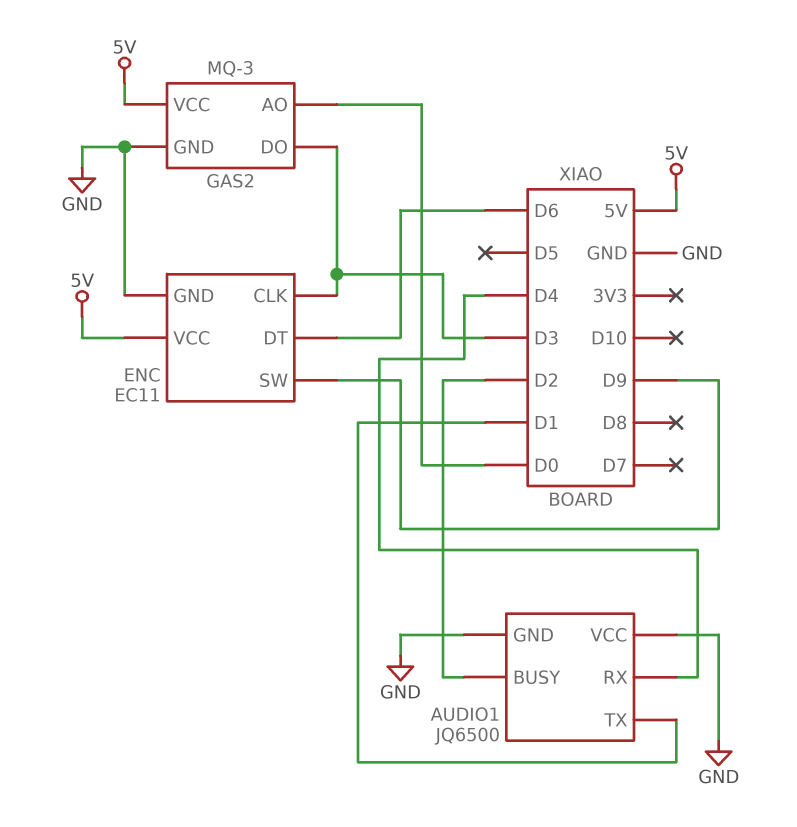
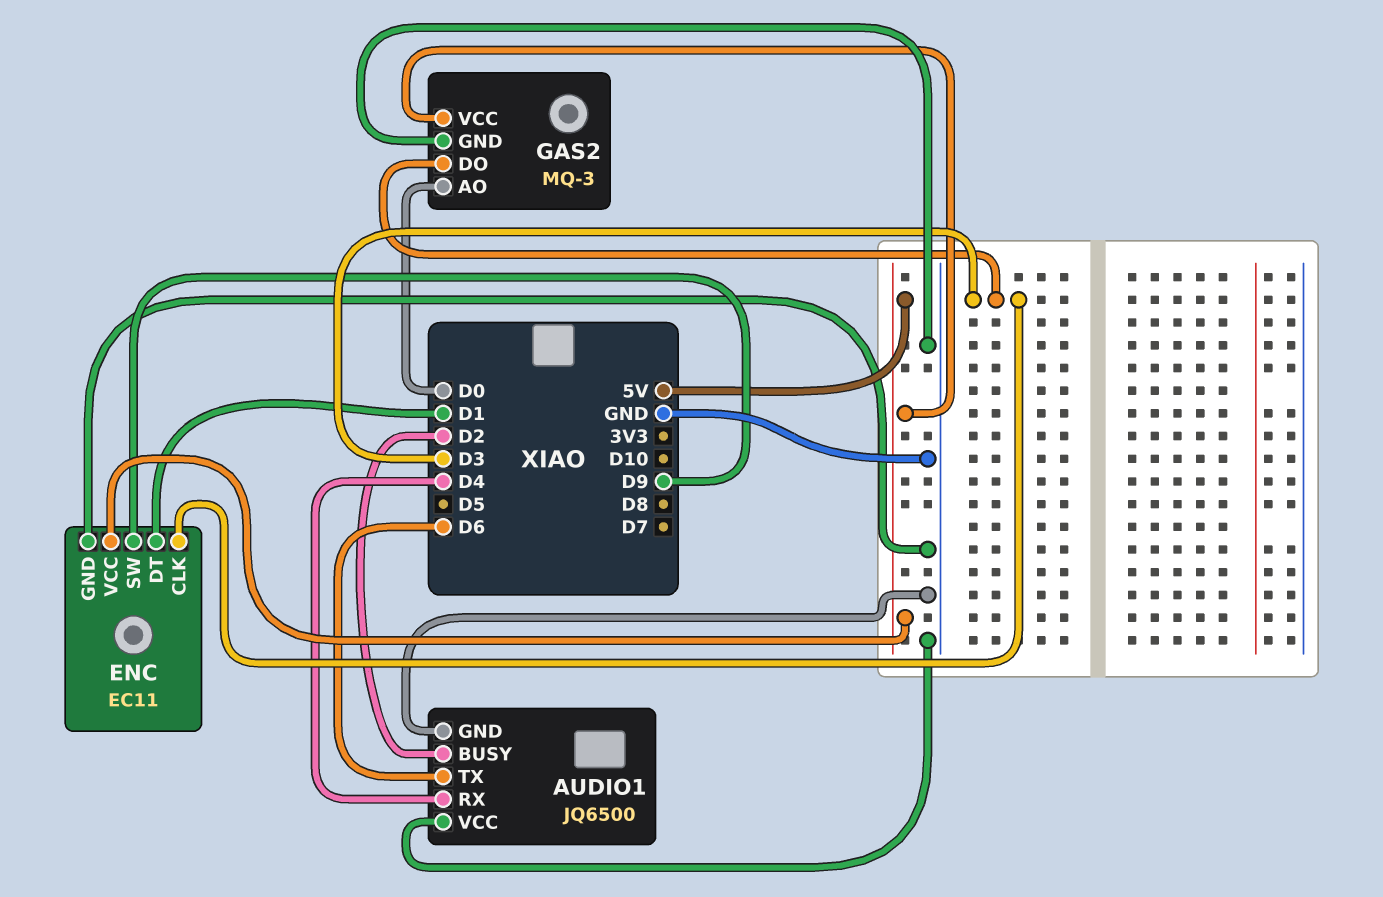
AUDIO1 pin TX: D1 -> D6
ENC pin DT: D6 -> D1

